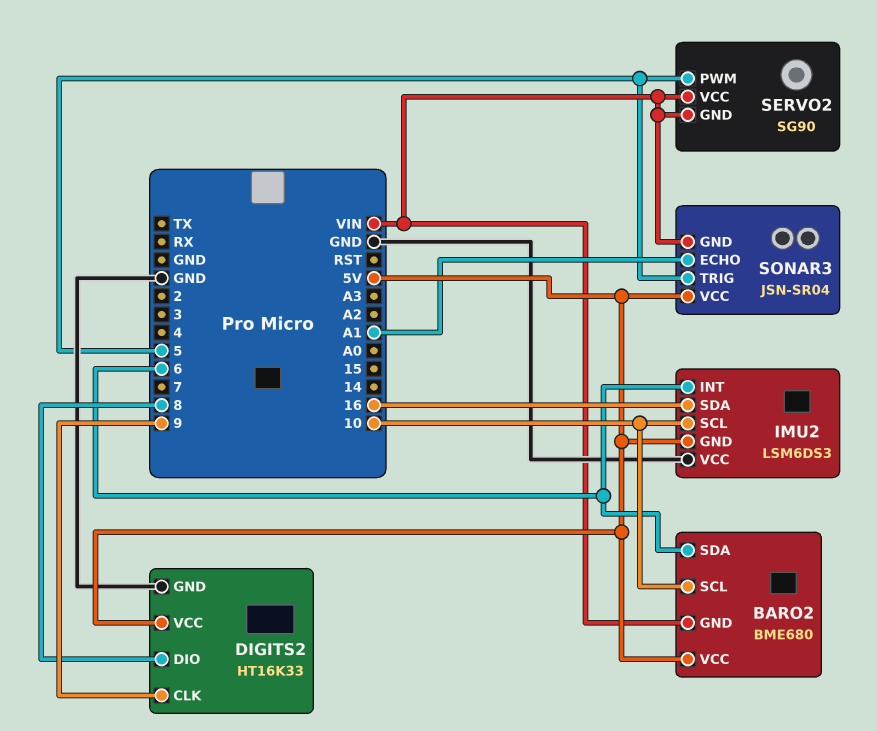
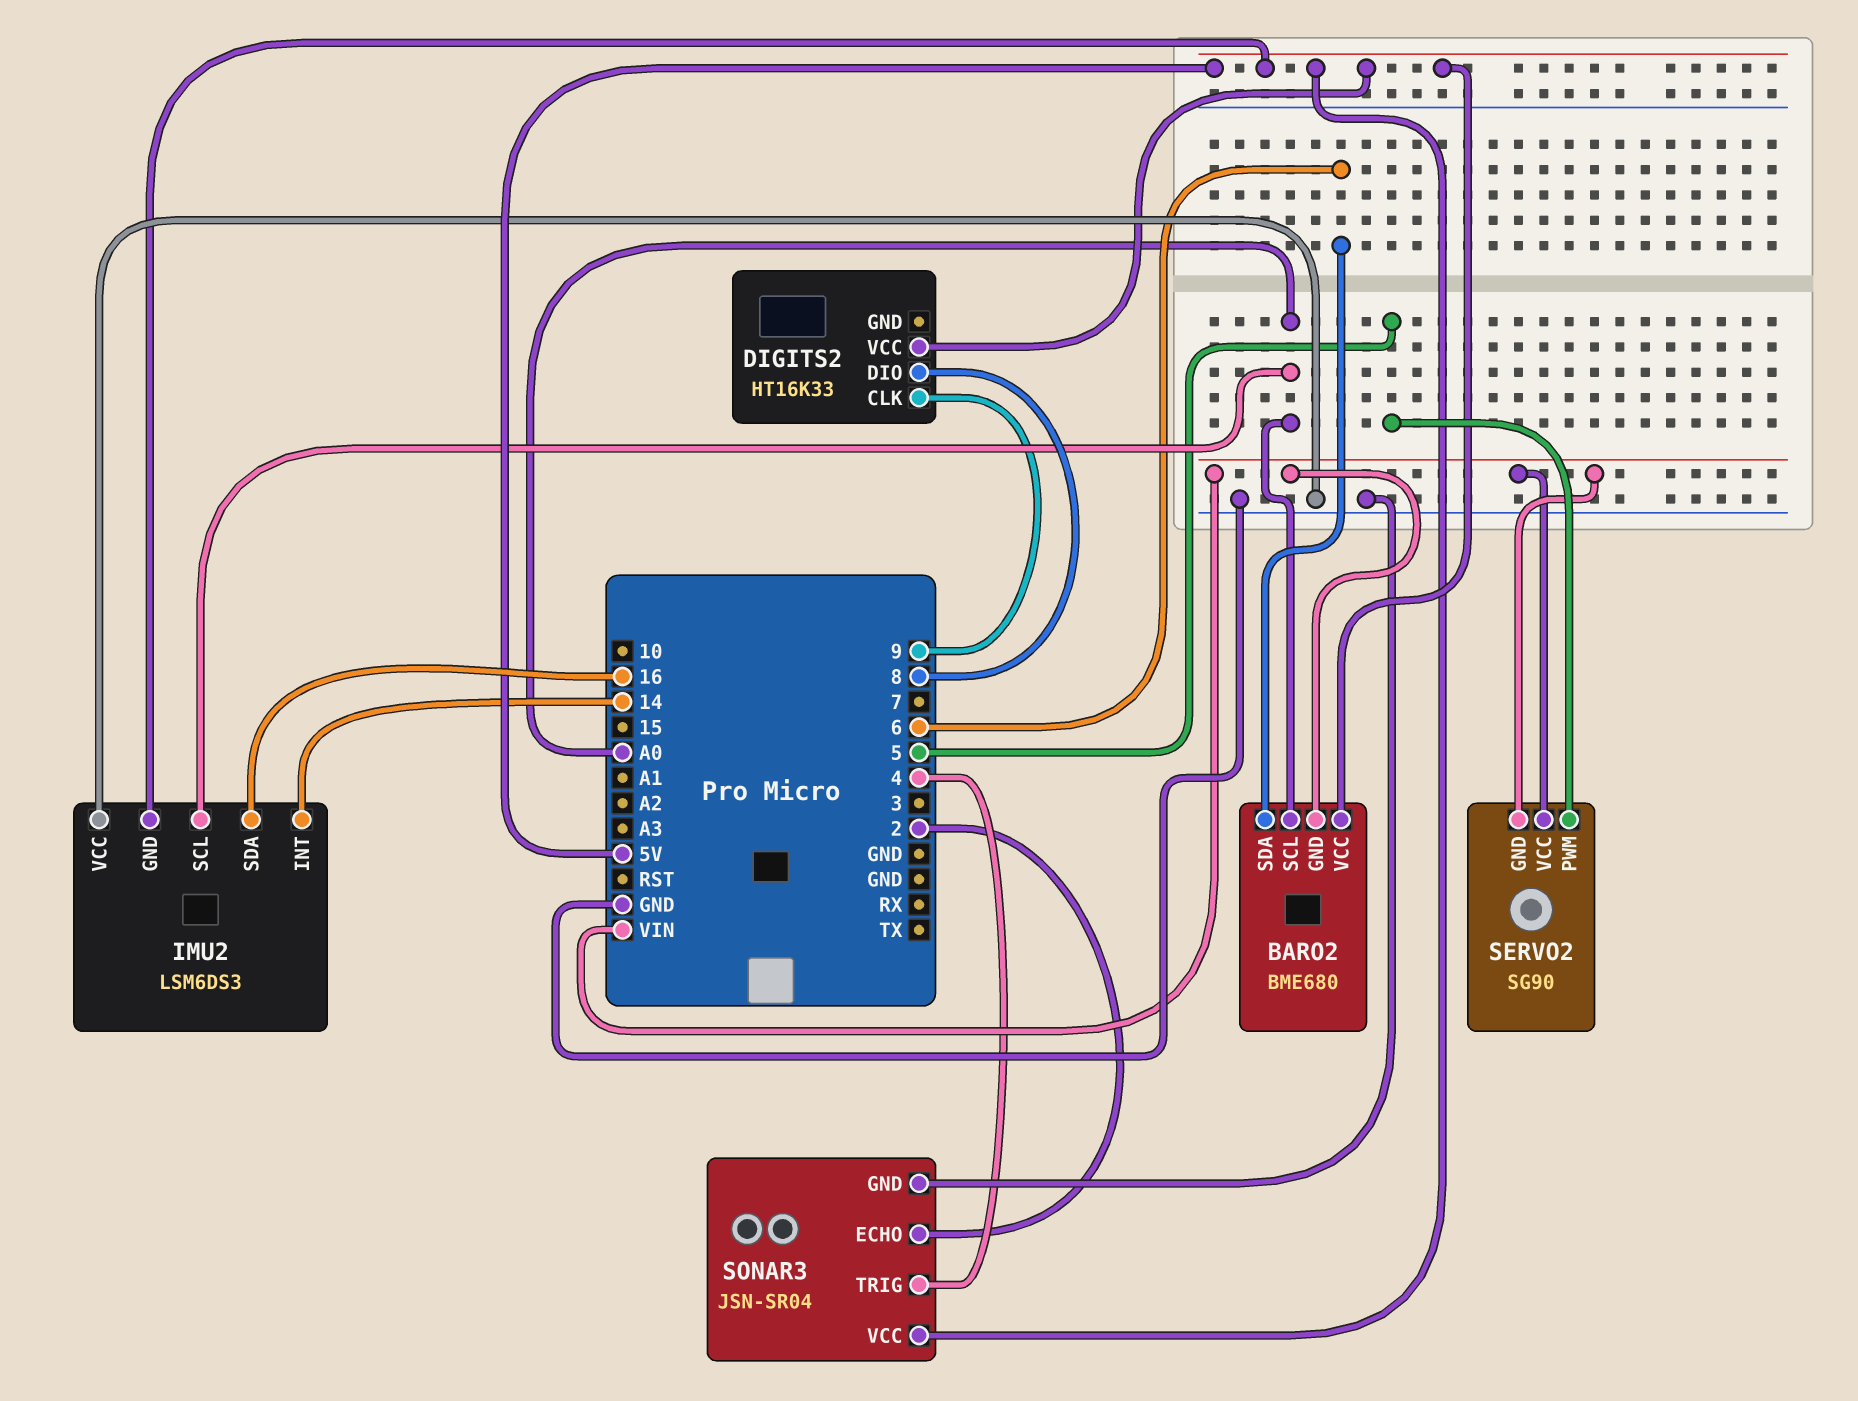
BARO2 pin SCL: 10 -> A0
DIGITS2 pin GND: GND -> none
IMU2 pin INT: 6 -> 14
IMU2 pin SCL: 10 -> A0
SONAR3 pin ECHO: A1 -> 2
SONAR3 pin GND: VIN -> GND
SONAR3 pin TRIG: 5 -> 4

